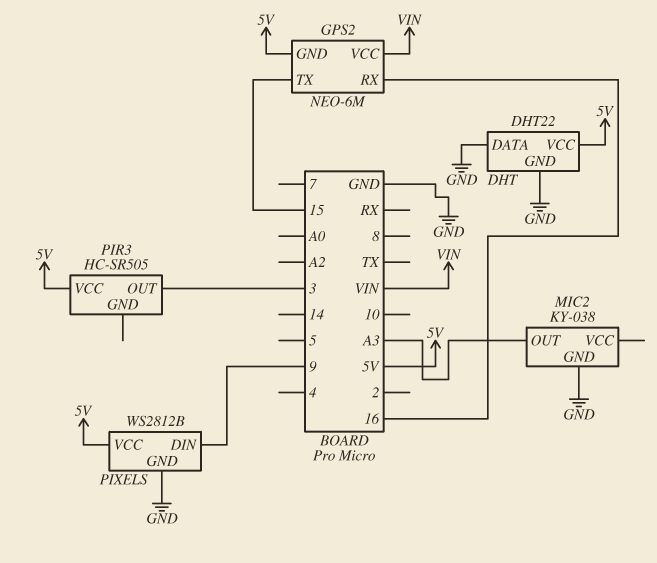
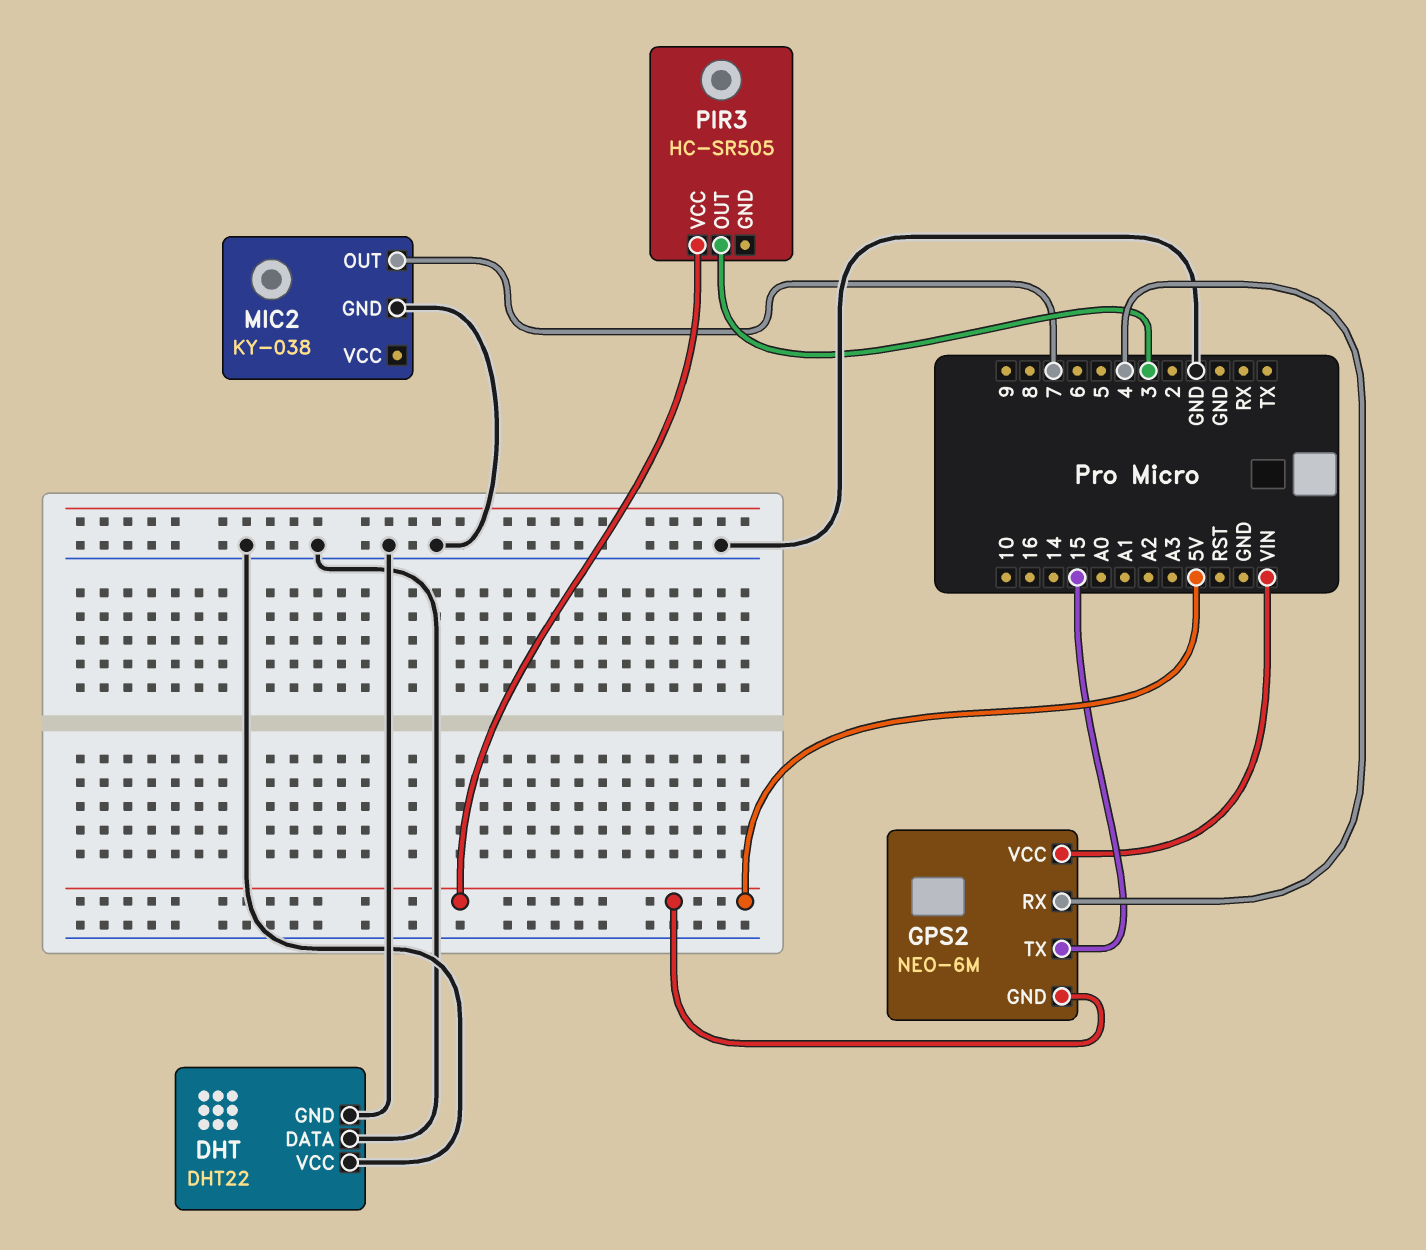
DHT pin VCC: 5V -> GND
GPS2 pin RX: 16 -> 4
MIC2 pin OUT: A3 -> 7
PIXELS: WS2812B -> none
PIXELS pin DIN: 9 -> none
PIXELS pin GND: GND -> none
PIXELS pin VCC: 5V -> none

